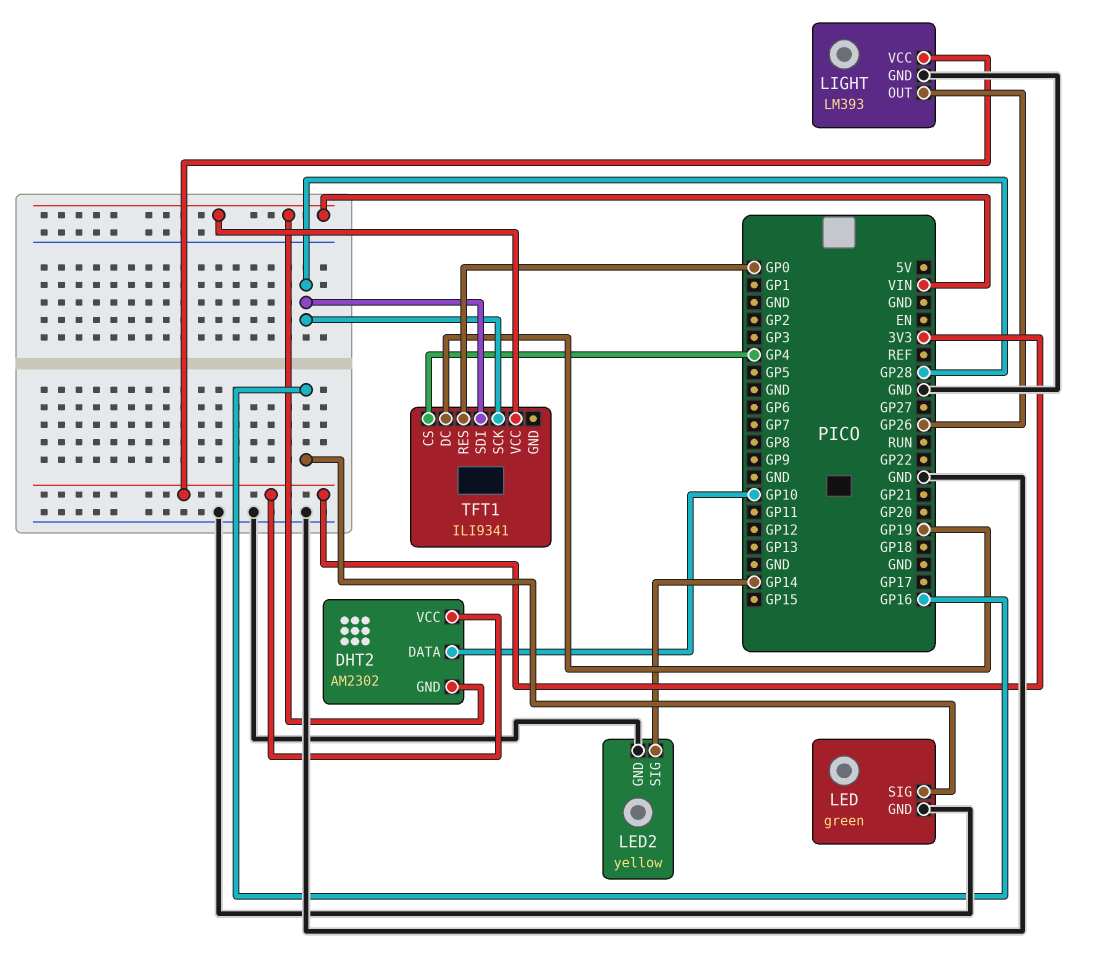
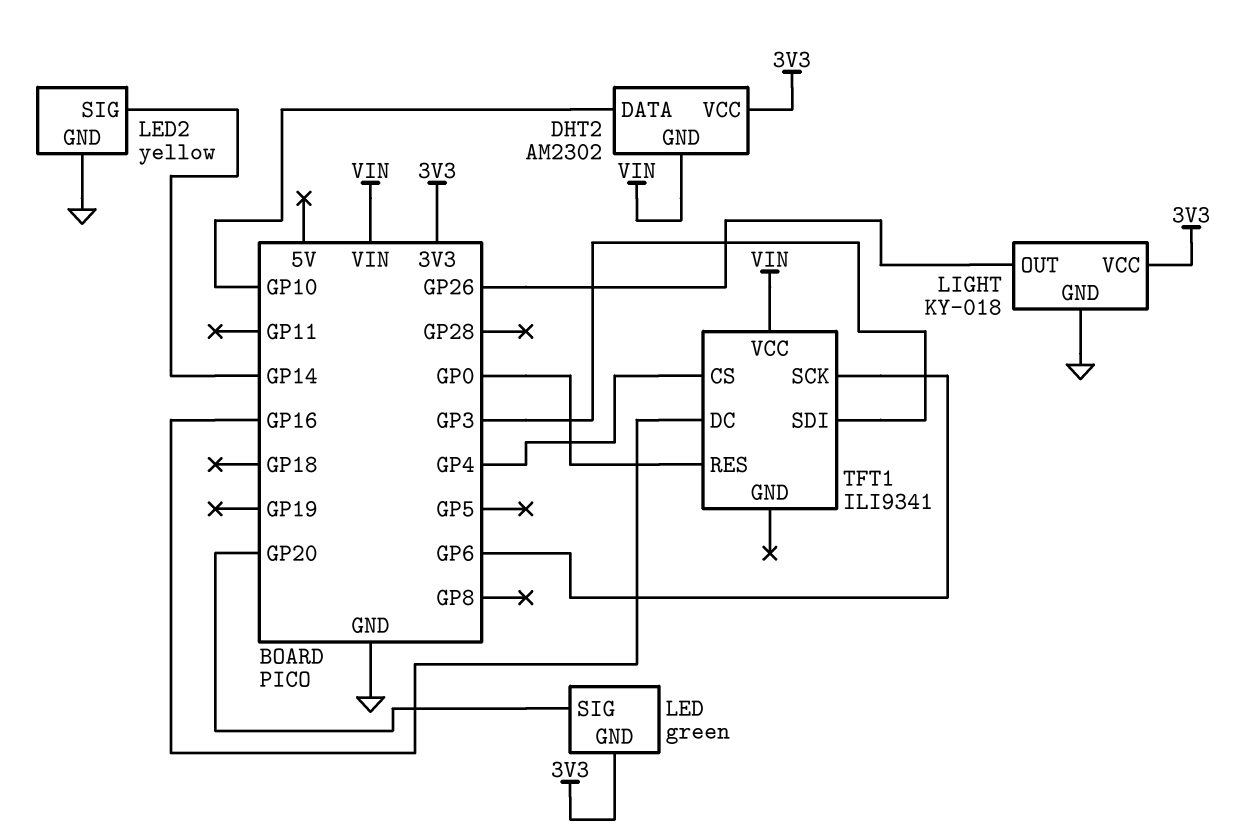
LED pin GND: GND -> 3V3
LED pin SIG: GP16 -> GP20
LIGHT: LM393 -> KY-018
TFT1 pin DC: GP19 -> GP16
TFT1 pin SCK: GP28 -> GP6
TFT1 pin SDI: GP28 -> GP3

